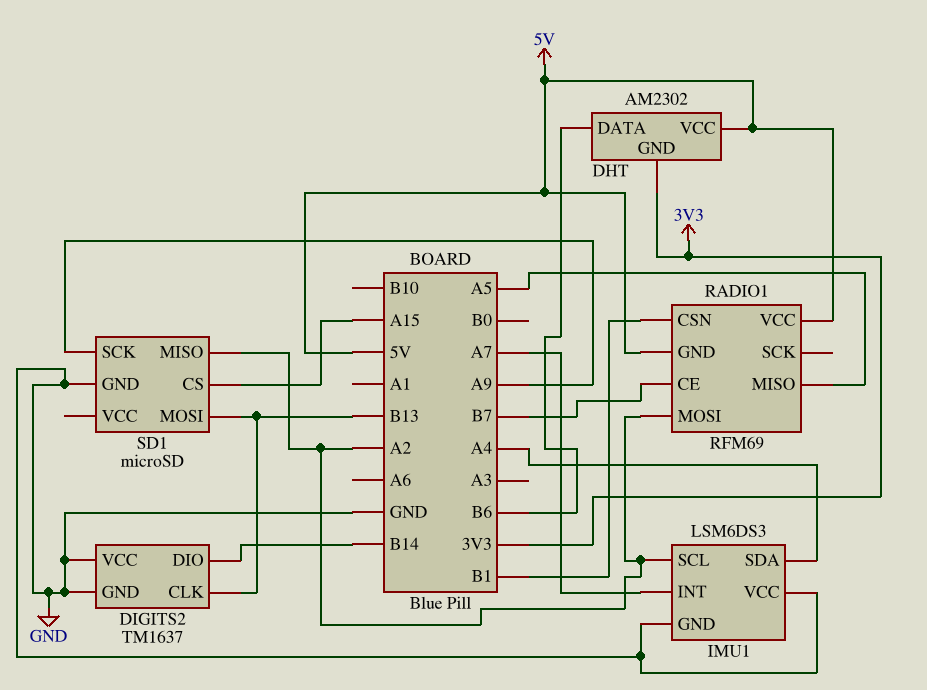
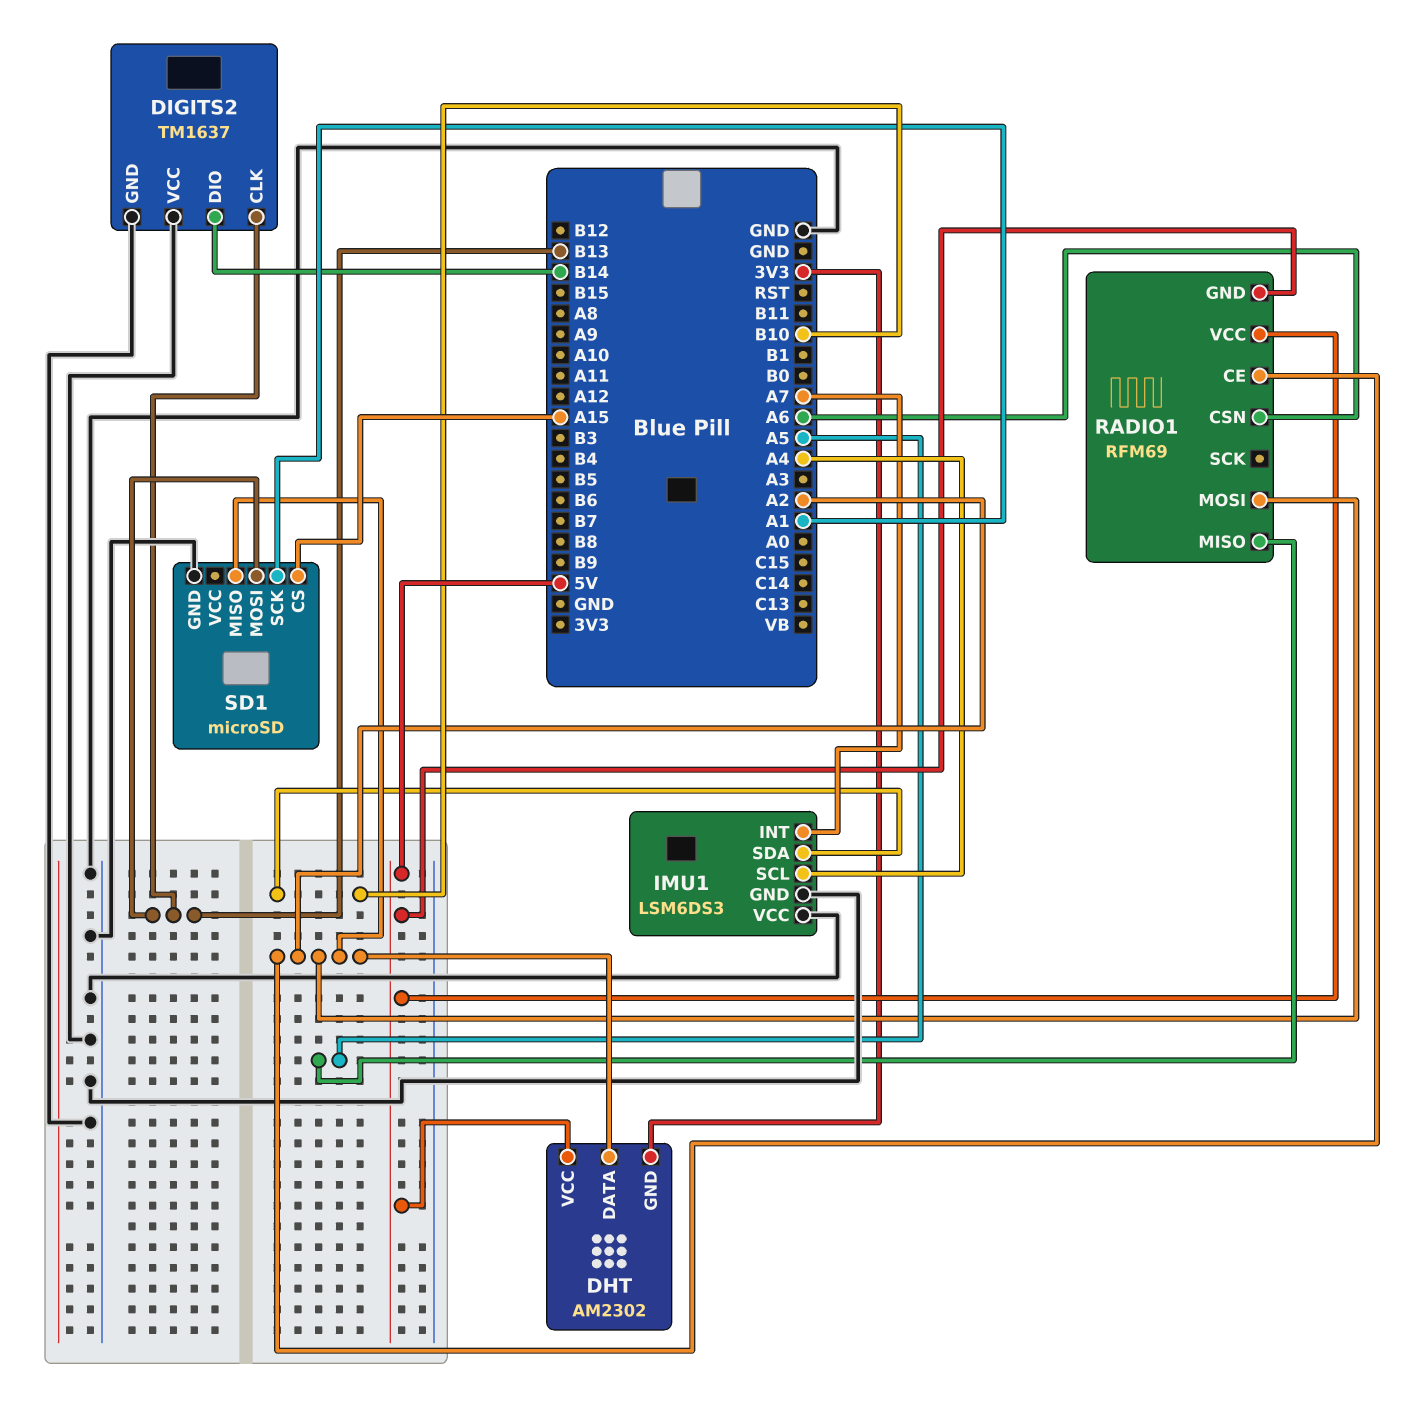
DHT pin DATA: B6 -> A2
IMU1 pin SCL: A2 -> A4
IMU1 pin SDA: A4 -> B10
RADIO1 pin CE: B7 -> A2
RADIO1 pin CSN: B1 -> A6
SD1 pin SCK: A9 -> A1

